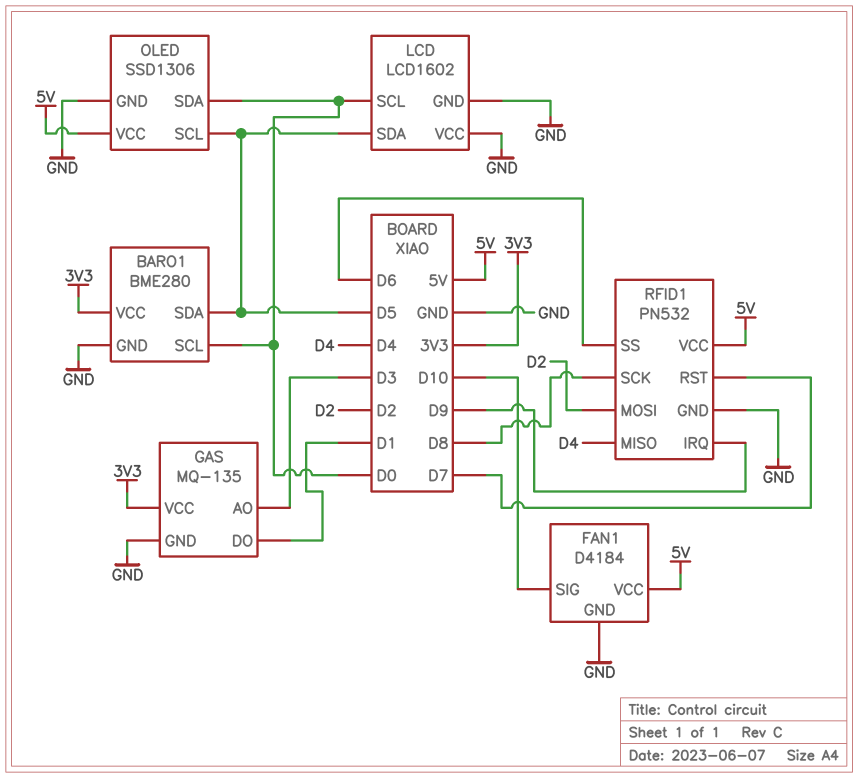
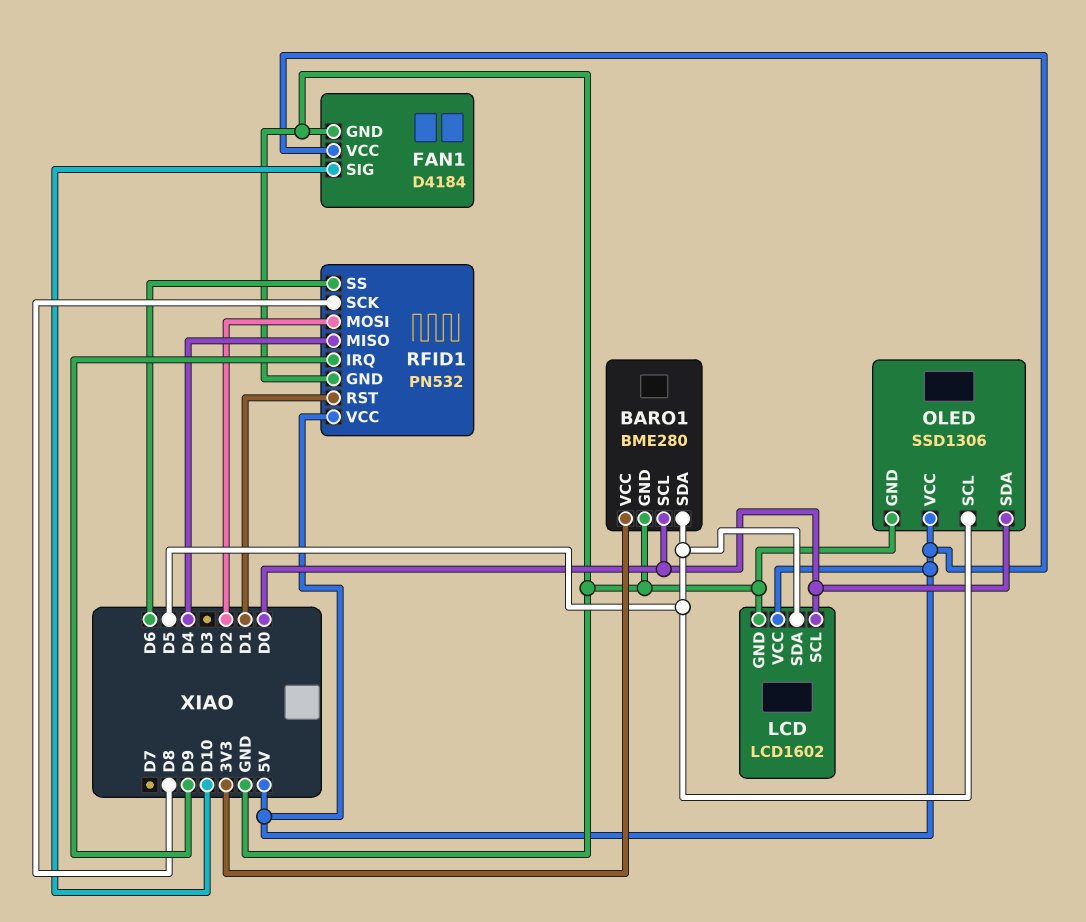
GAS: MQ-135 -> none
GAS pin AO: D3 -> none
GAS pin DO: D1 -> none
GAS pin GND: GND -> none
GAS pin VCC: 3V3 -> none
LCD pin VCC: GND -> 5V
RFID1 pin RST: D7 -> D1

